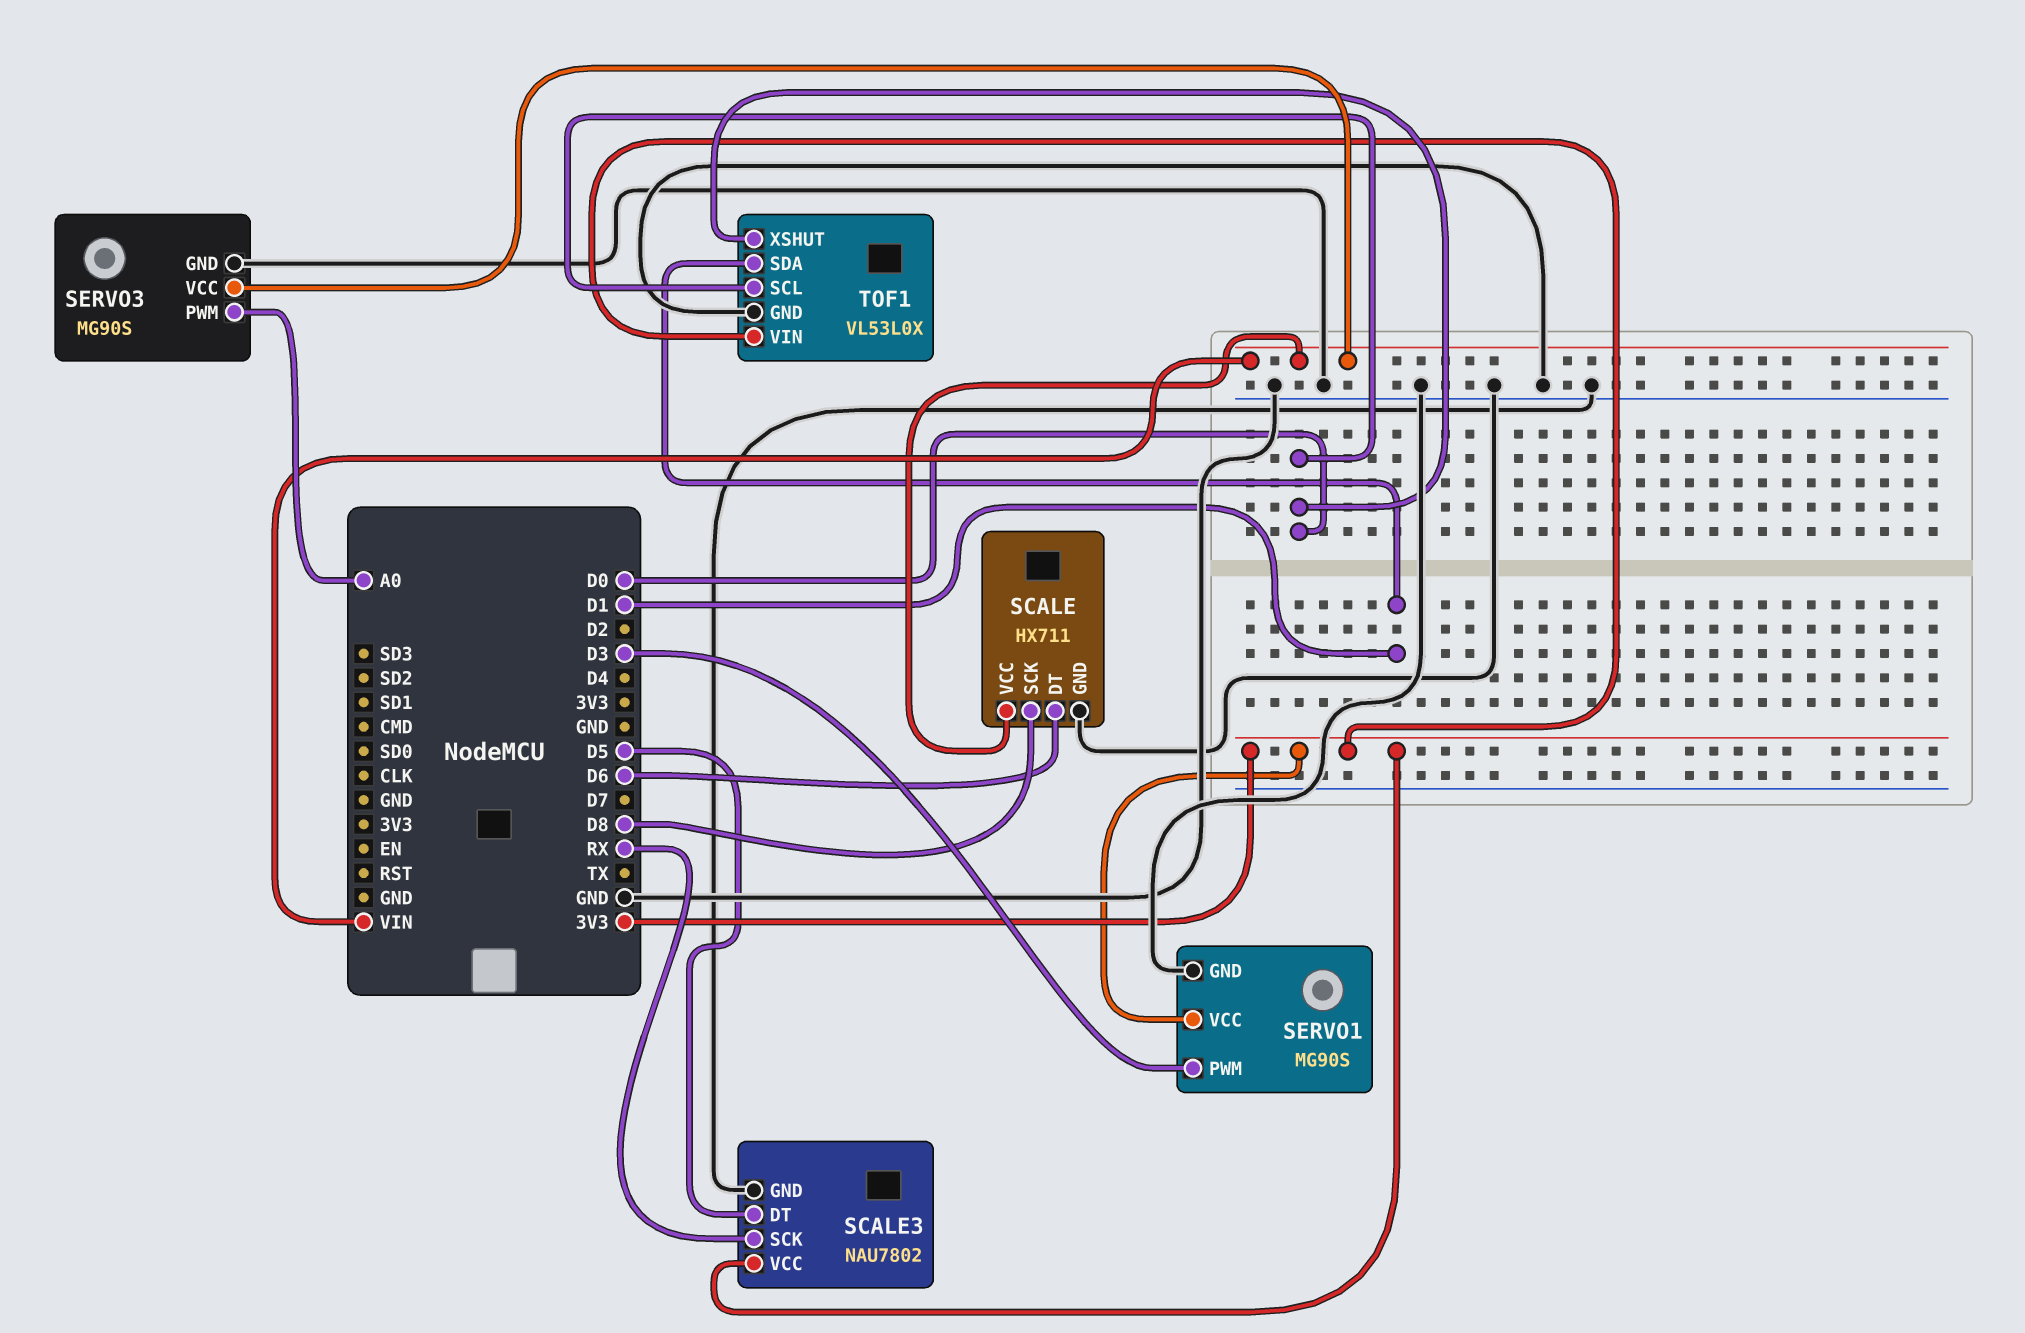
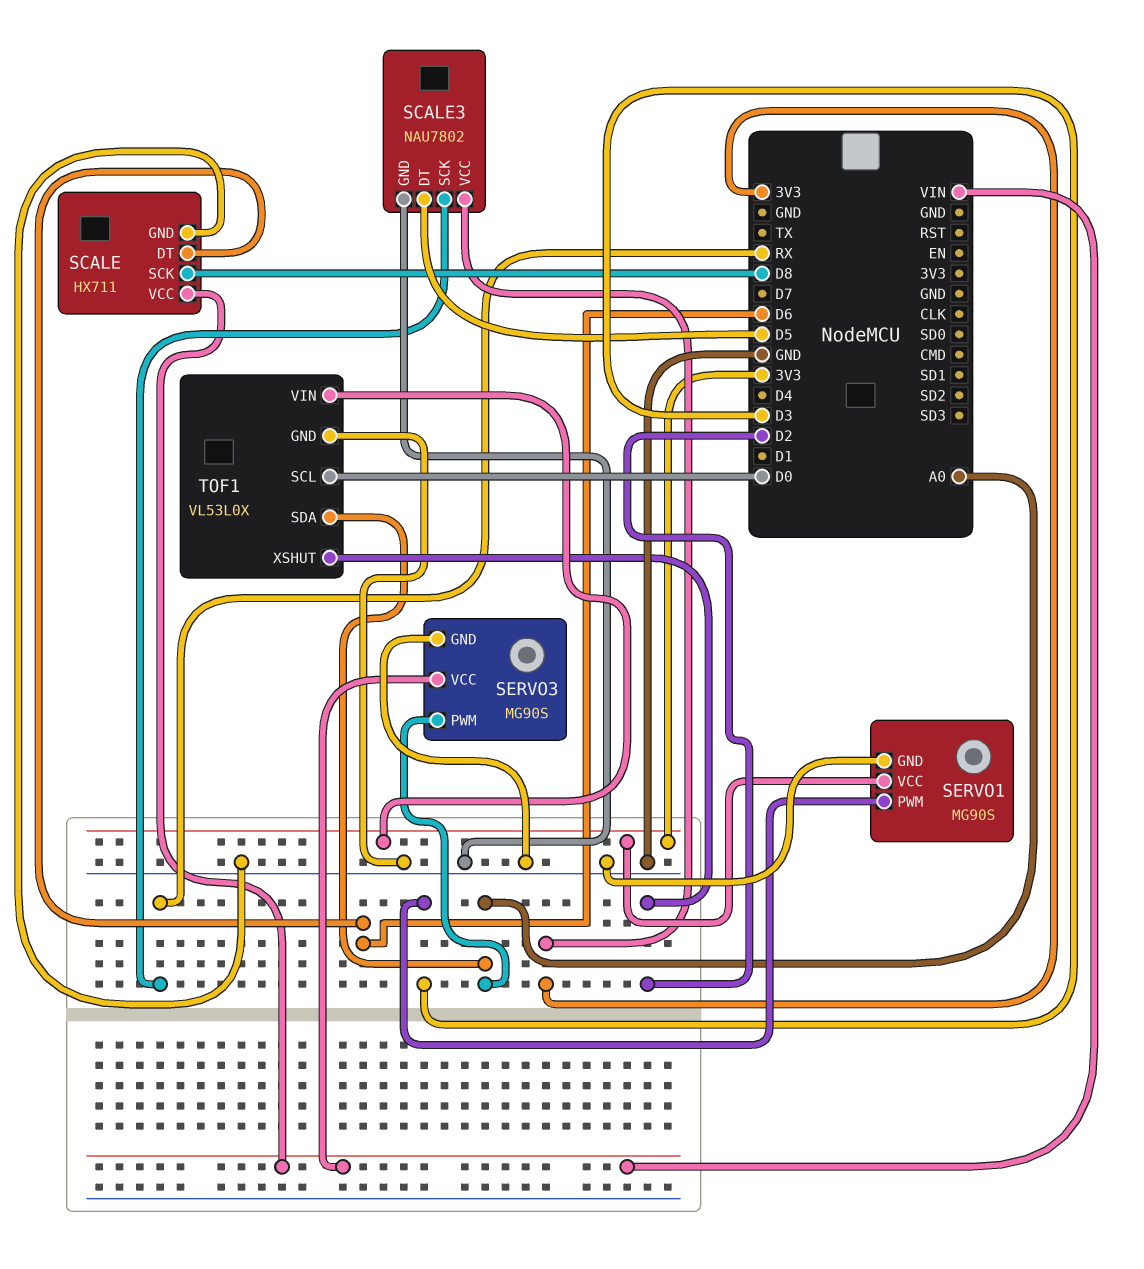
TOF1 pin SDA: D1 -> A0
TOF1 pin XSHUT: D0 -> D2

